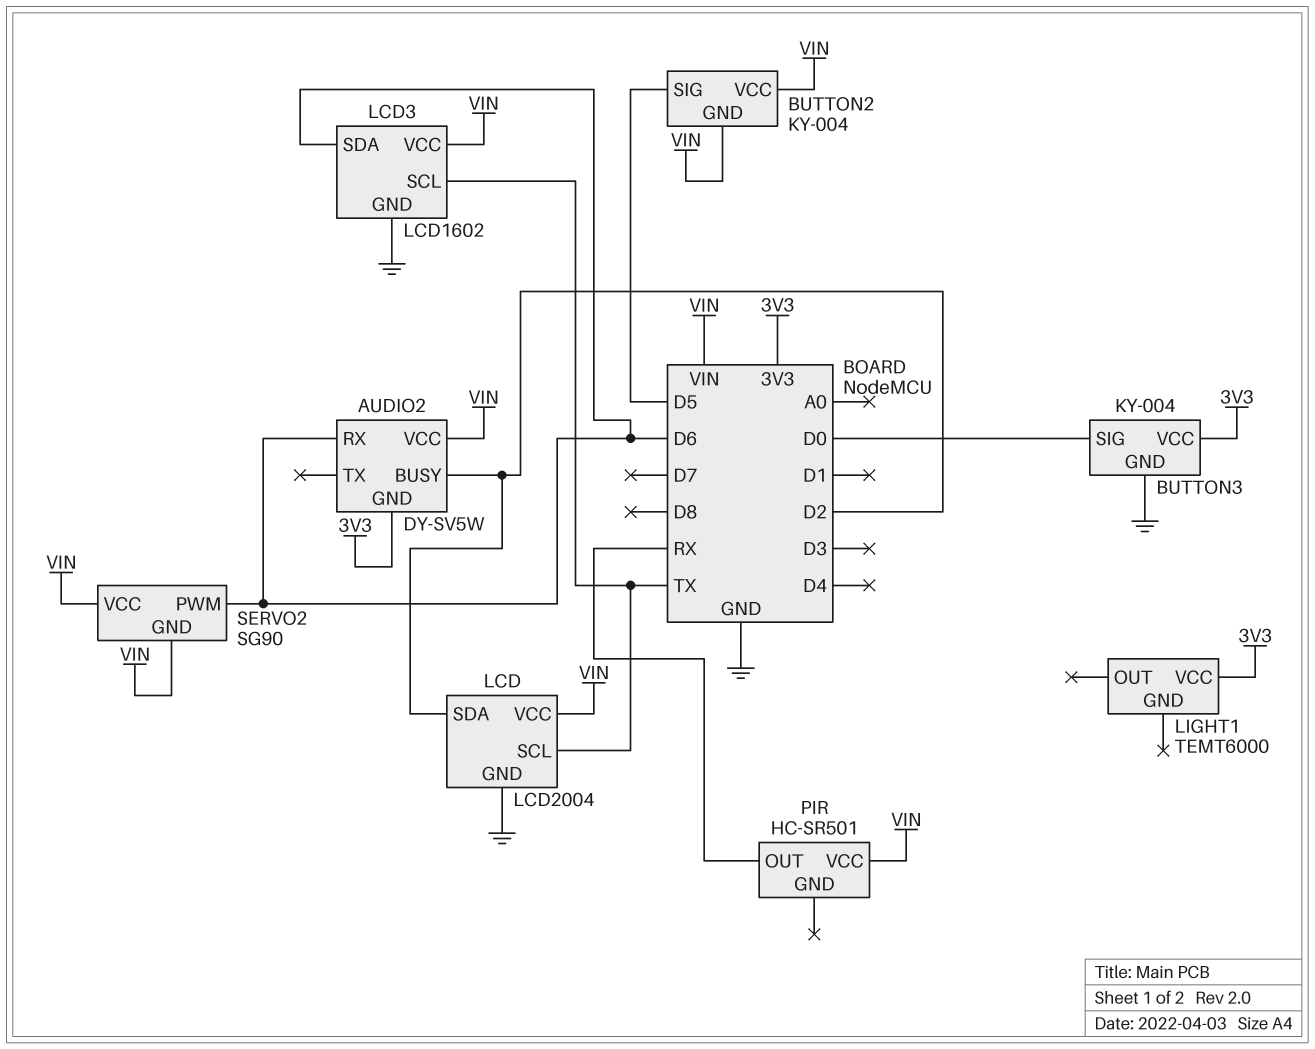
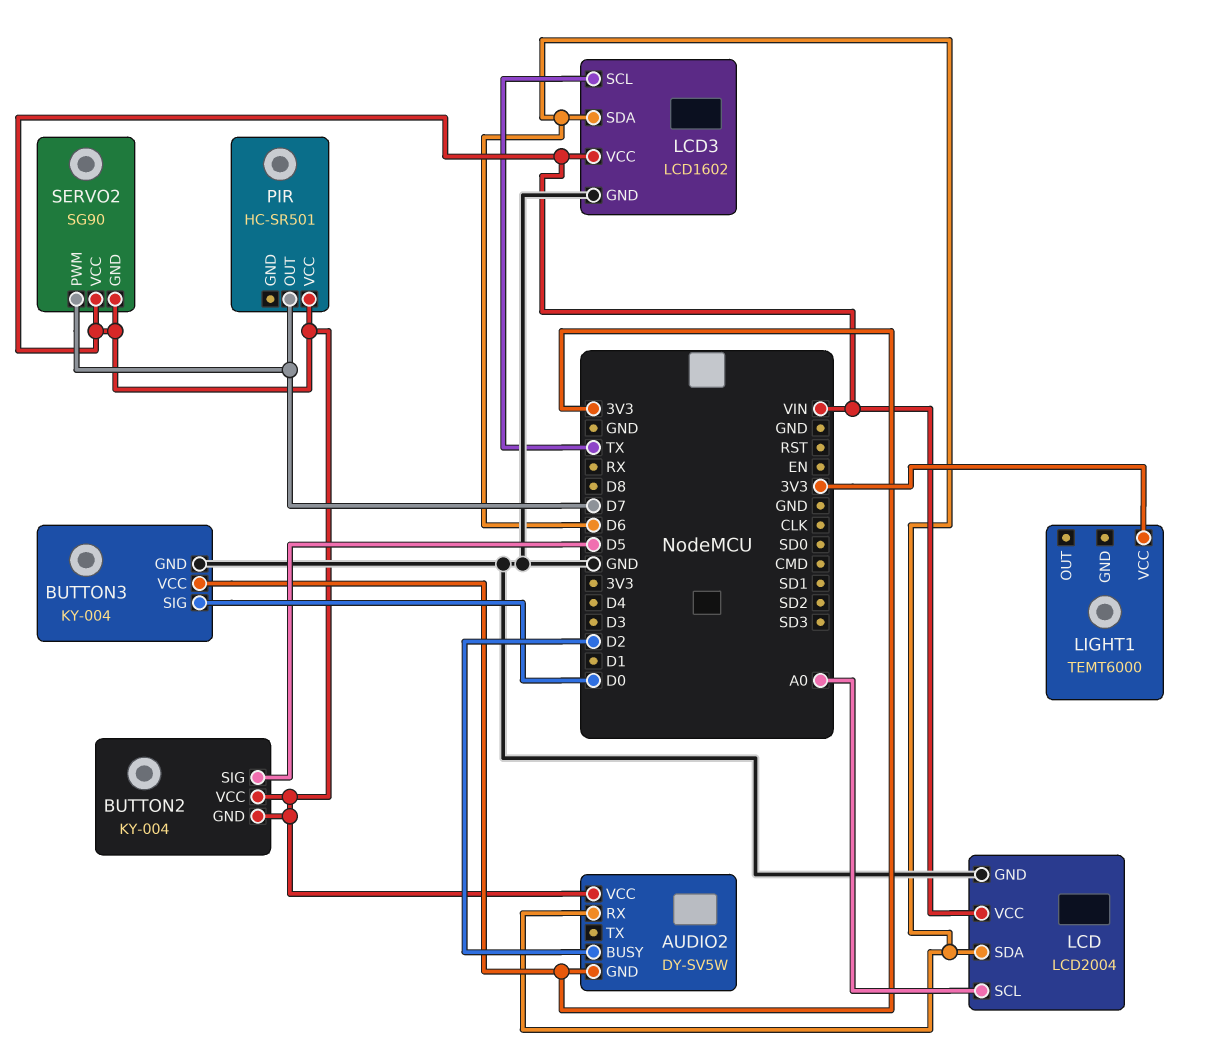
LCD pin SCL: TX -> A0
LCD pin SDA: D2 -> D6
PIR pin OUT: RX -> D7
SERVO2 pin PWM: D6 -> D7

